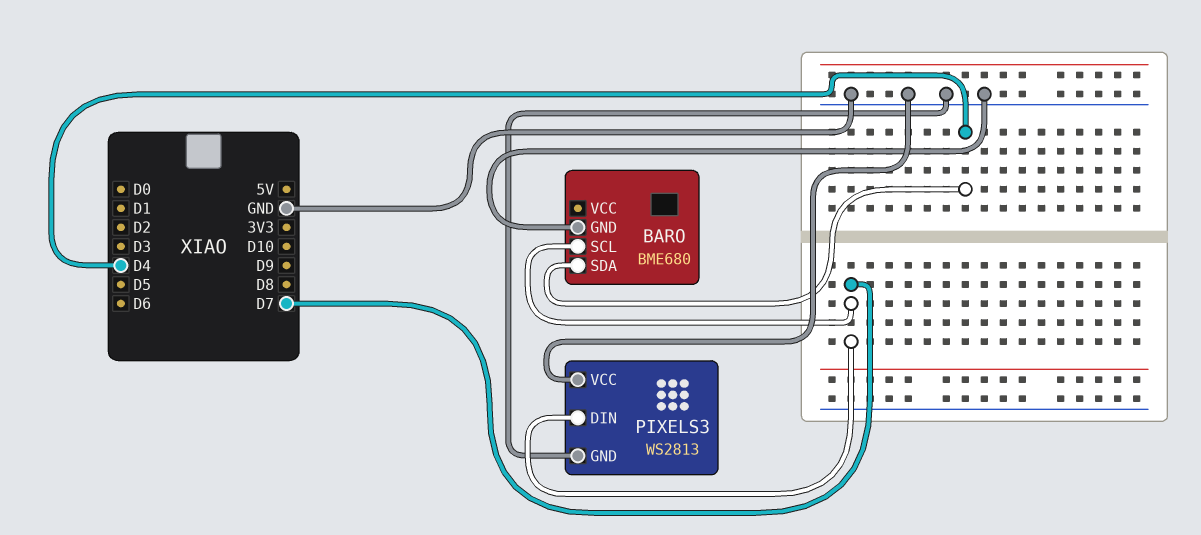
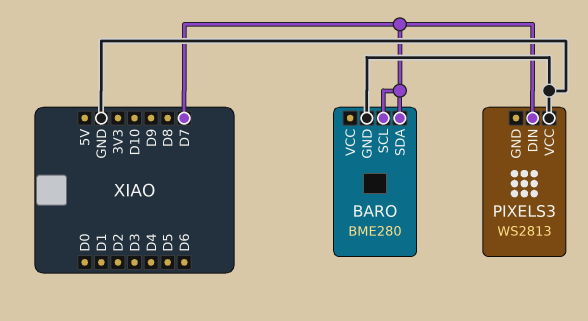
BARO: BME680 -> BME280
BARO pin SDA: D4 -> D7
PIXELS3 pin GND: GND -> none

